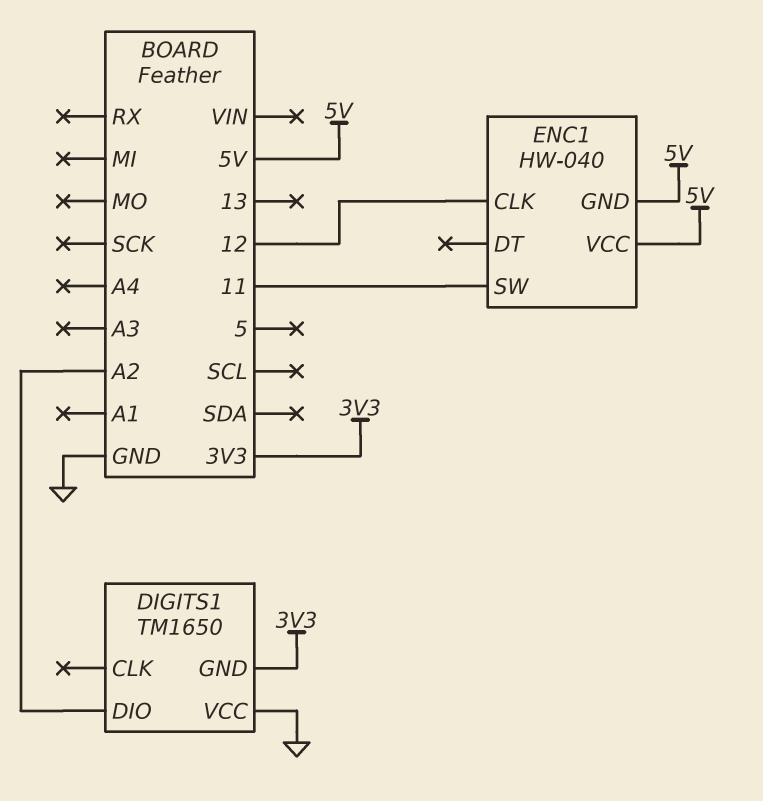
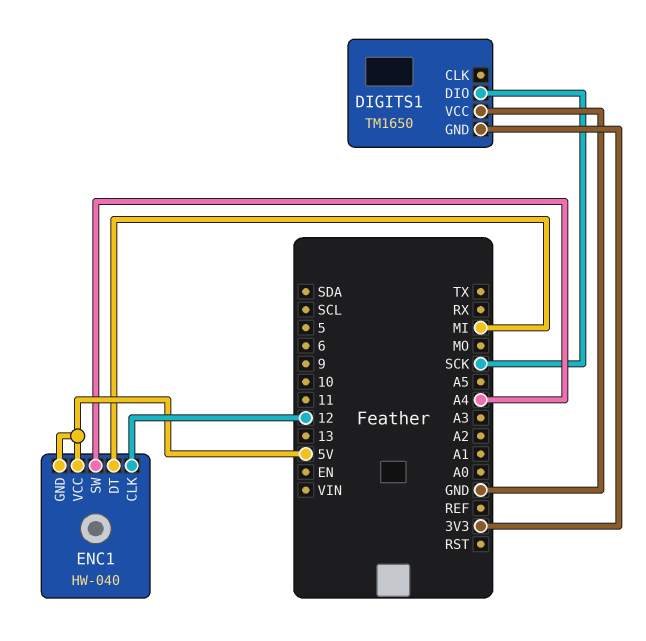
DIGITS1 pin DIO: A2 -> SCK
ENC1 pin DT: none -> MI
ENC1 pin SW: 11 -> A4

